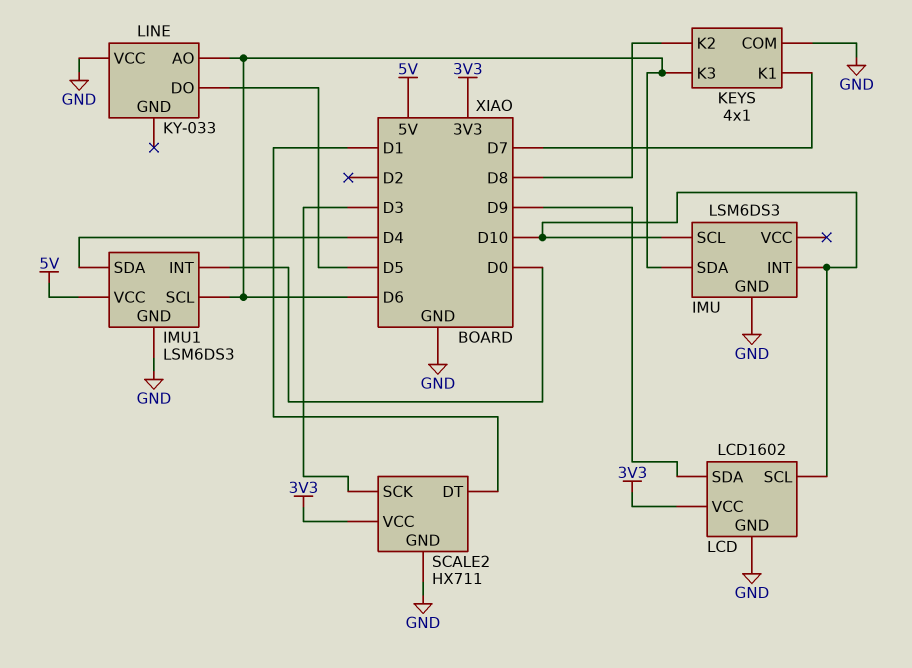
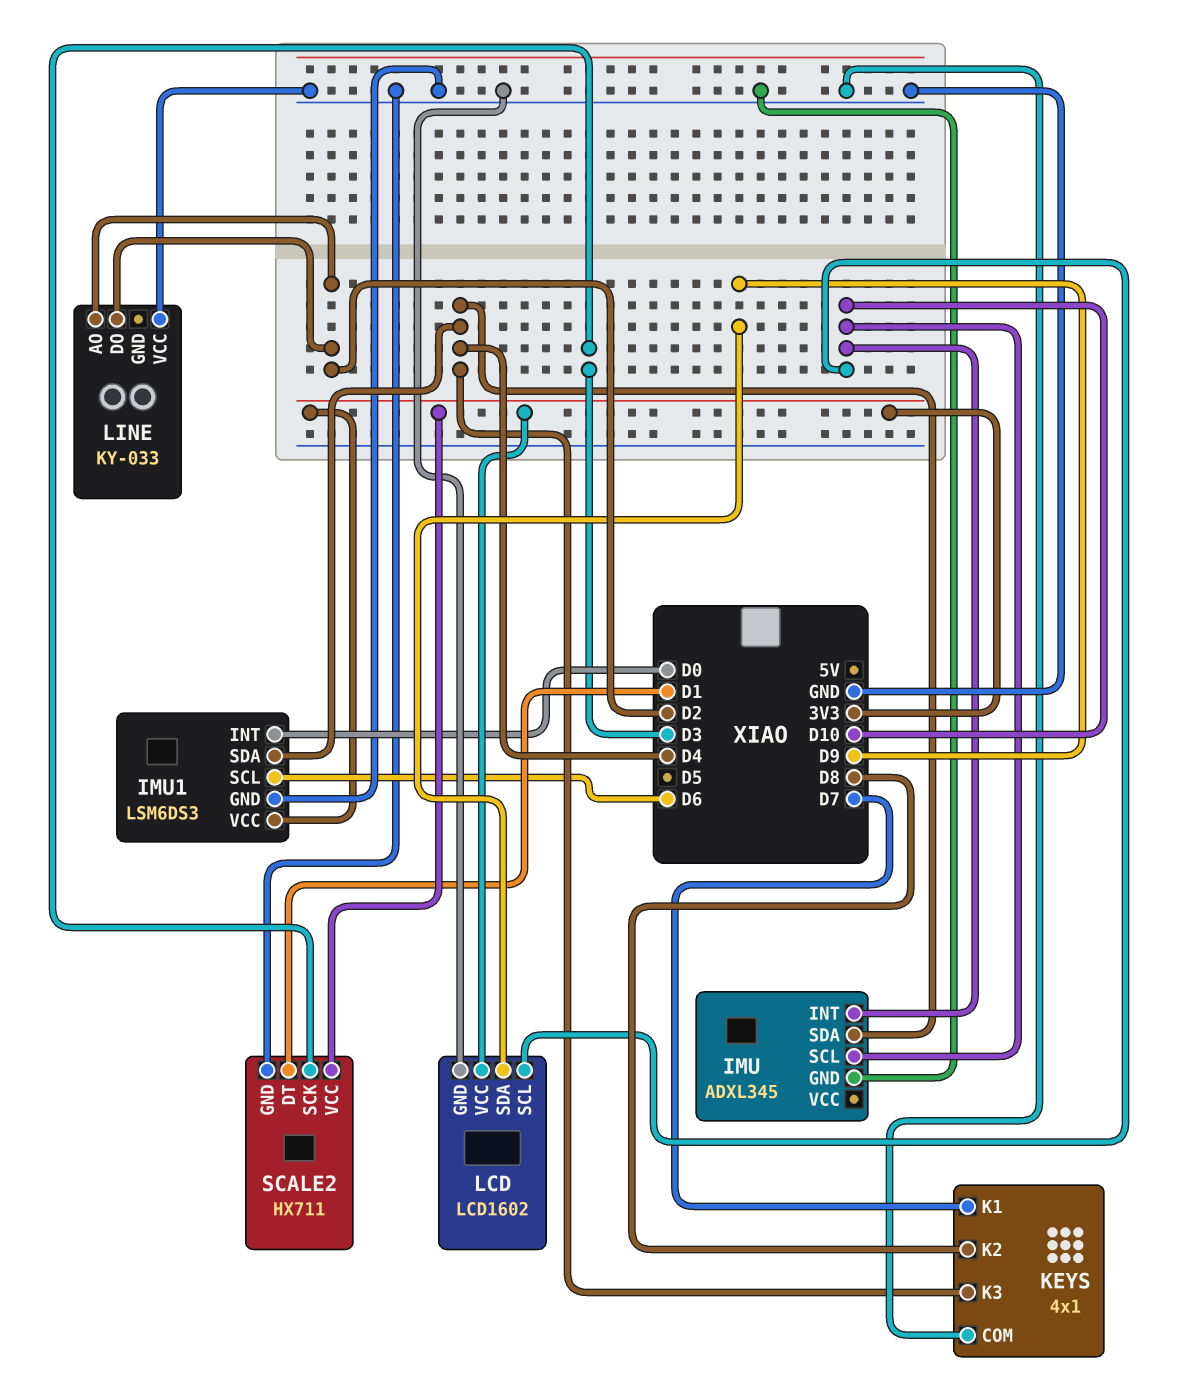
IMU: LSM6DS3 -> ADXL345
IMU pin SDA: D6 -> D4
IMU1 pin VCC: 5V -> 3V3
KEYS pin K3: D6 -> D4
LINE pin AO: D6 -> D2
LINE pin DO: D5 -> D2

